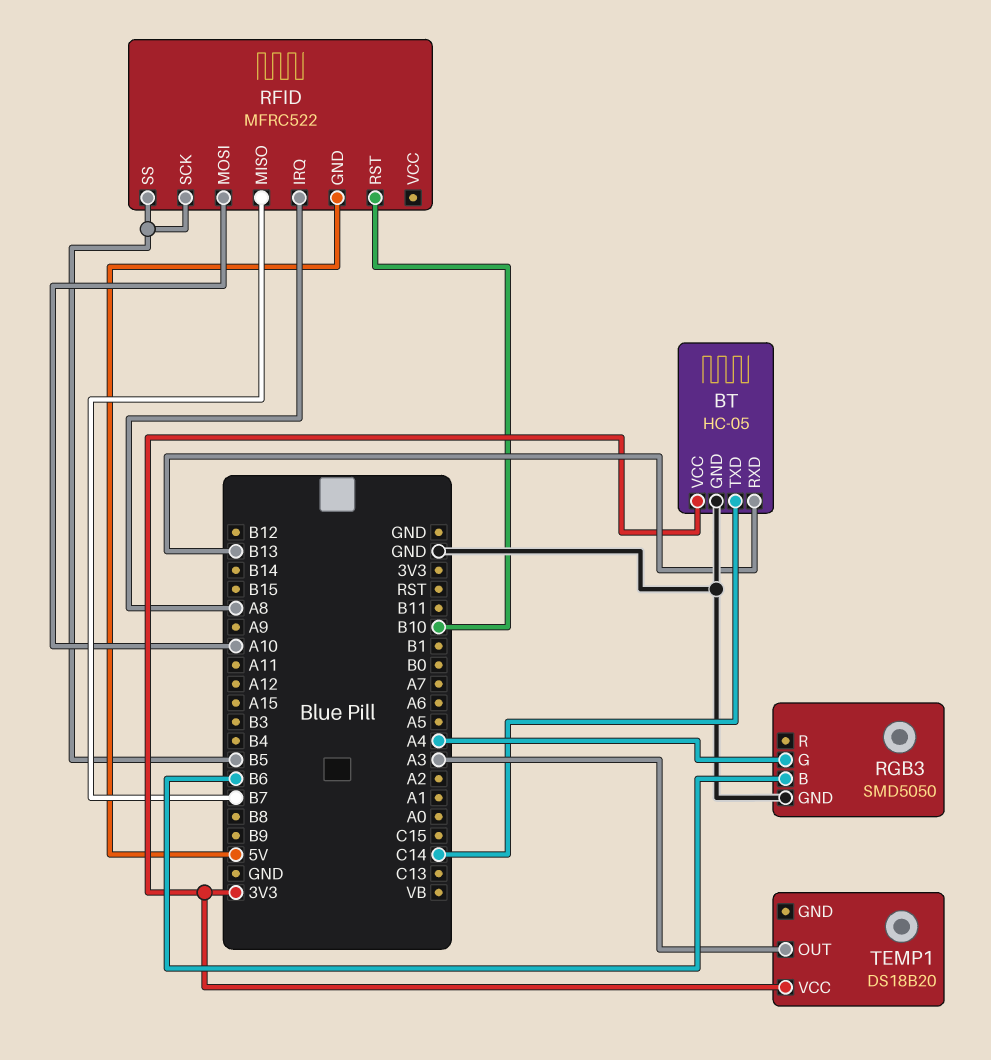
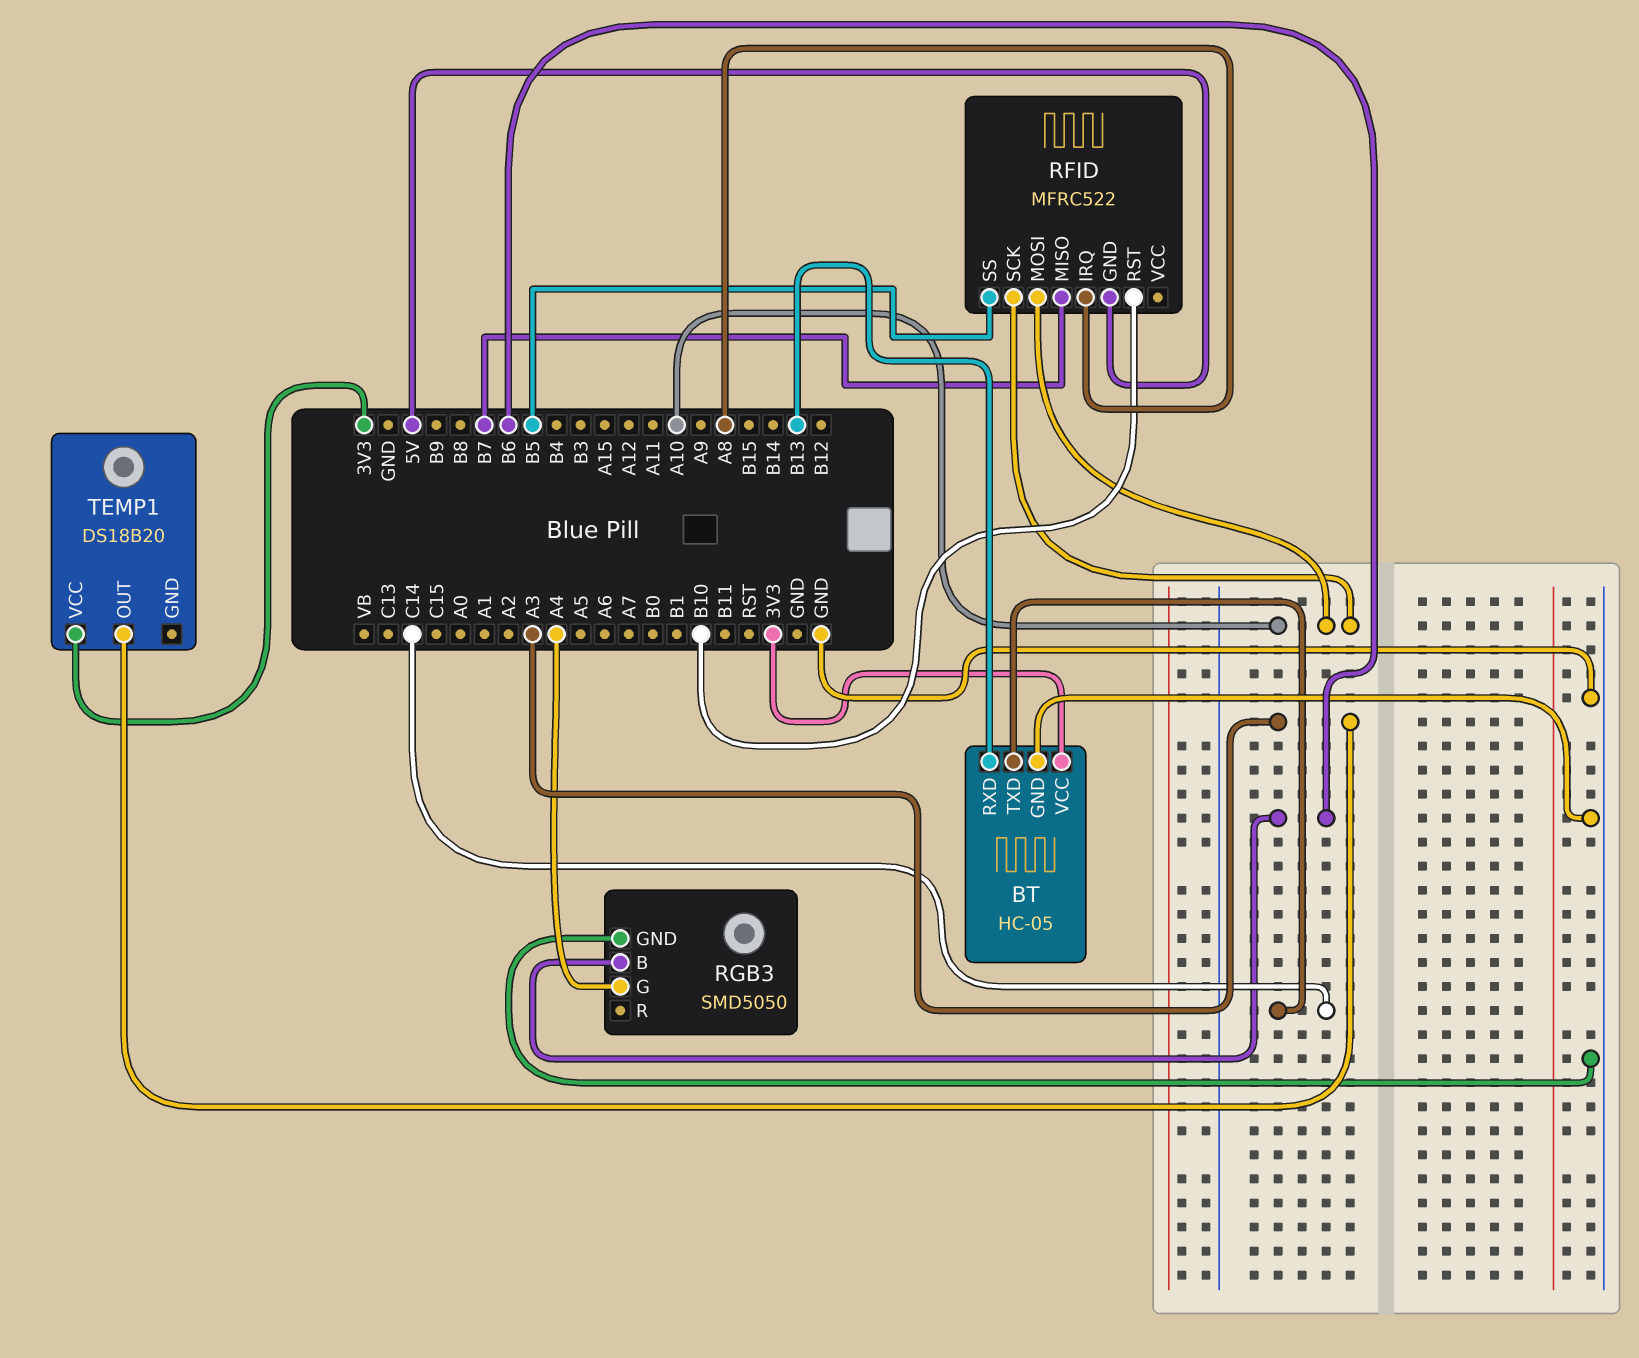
RFID pin SCK: B5 -> A10

